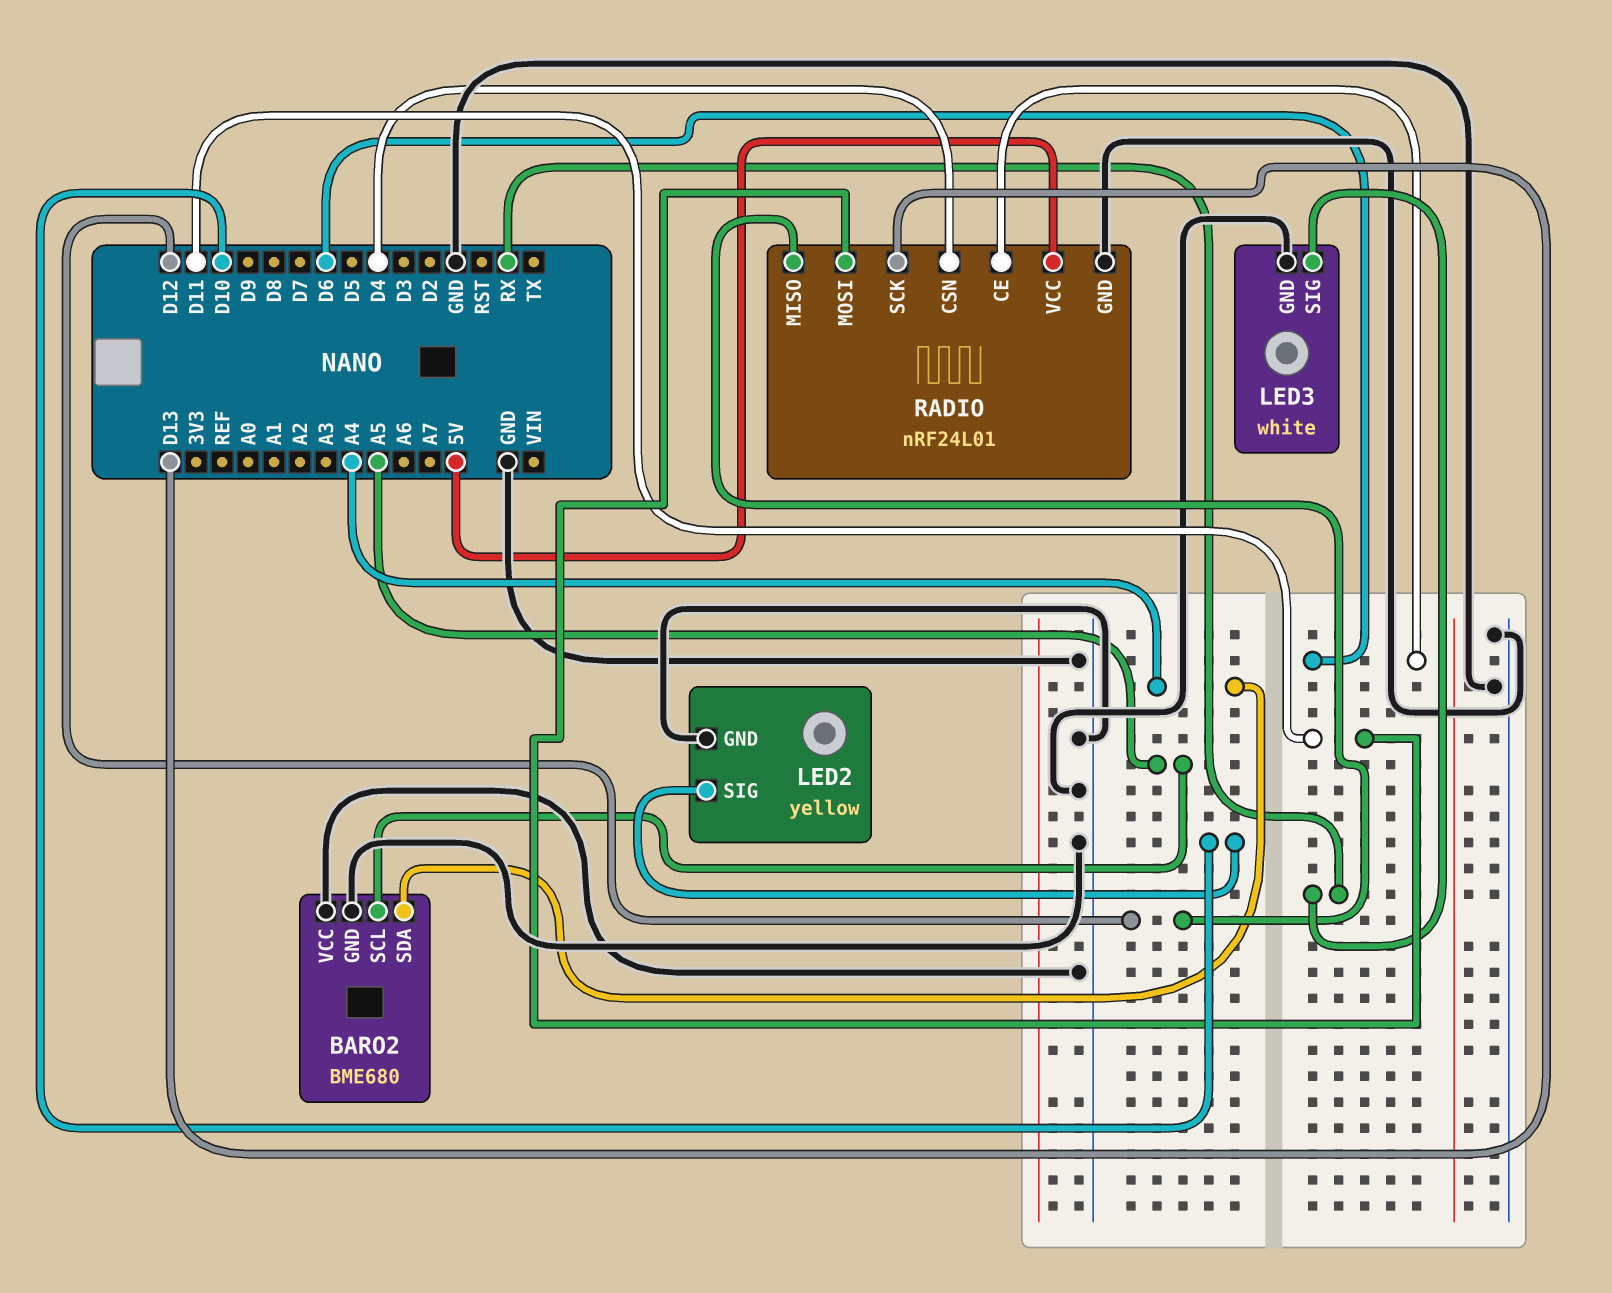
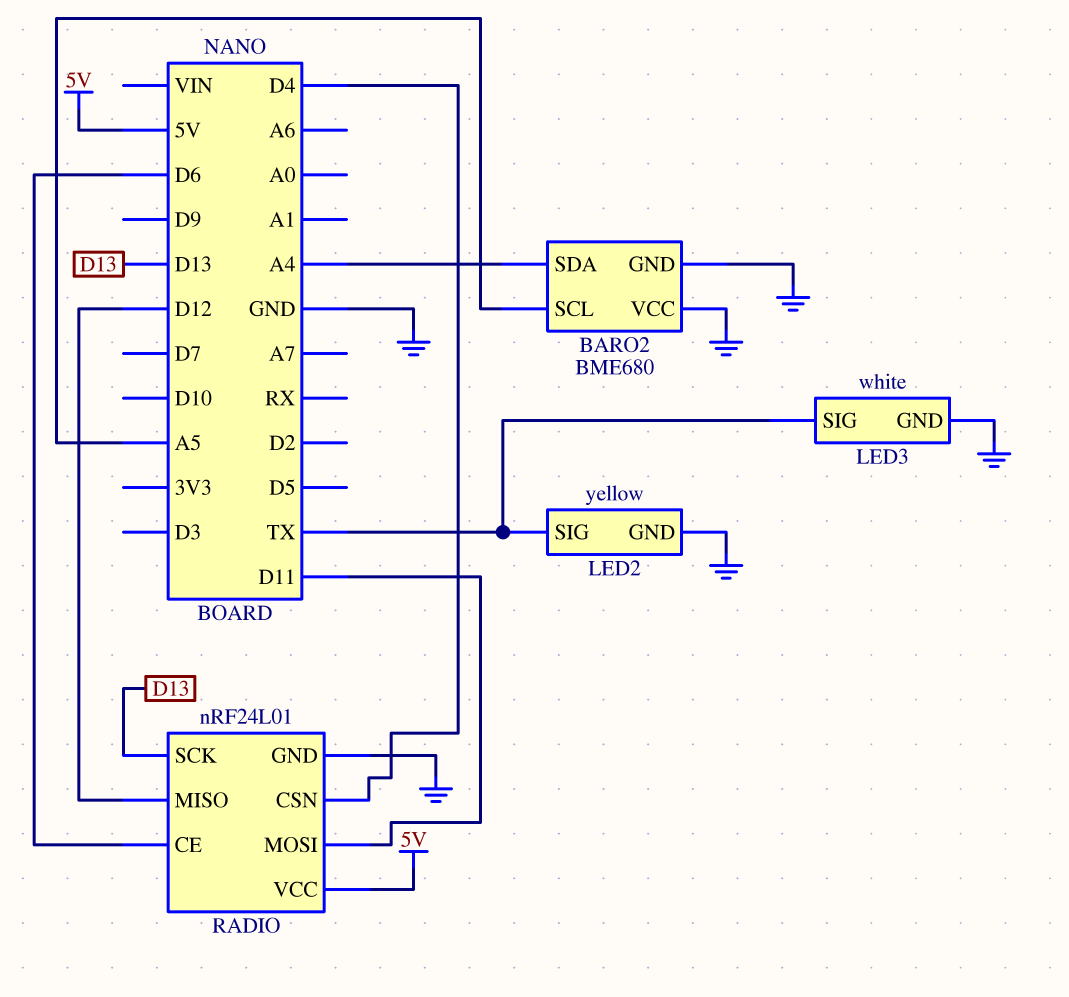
LED2 pin SIG: D10 -> TX
LED3 pin SIG: RX -> TX

